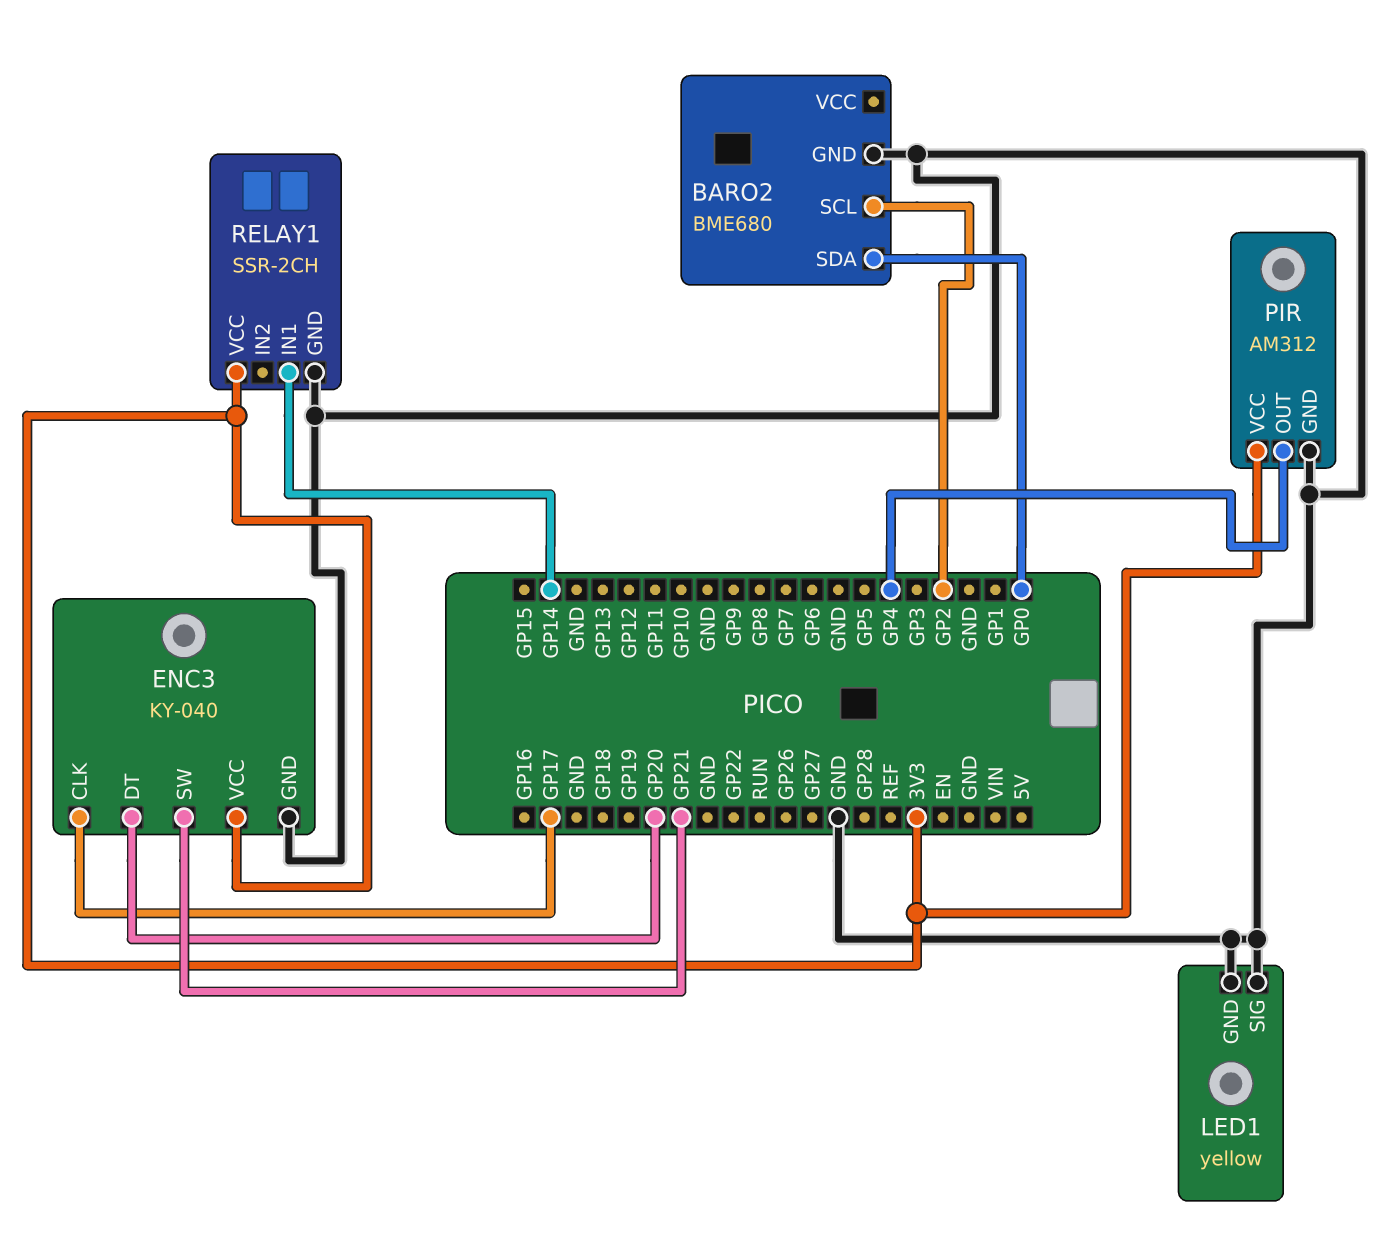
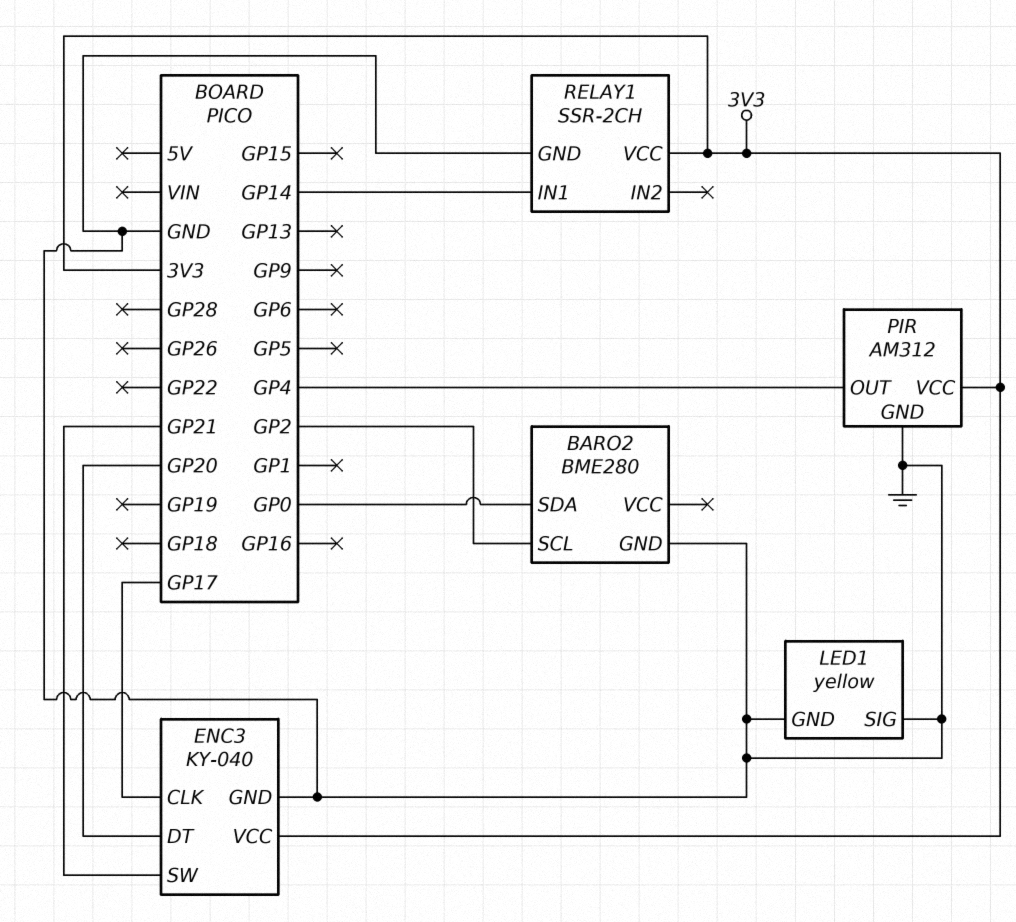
BARO2: BME680 -> BME280

